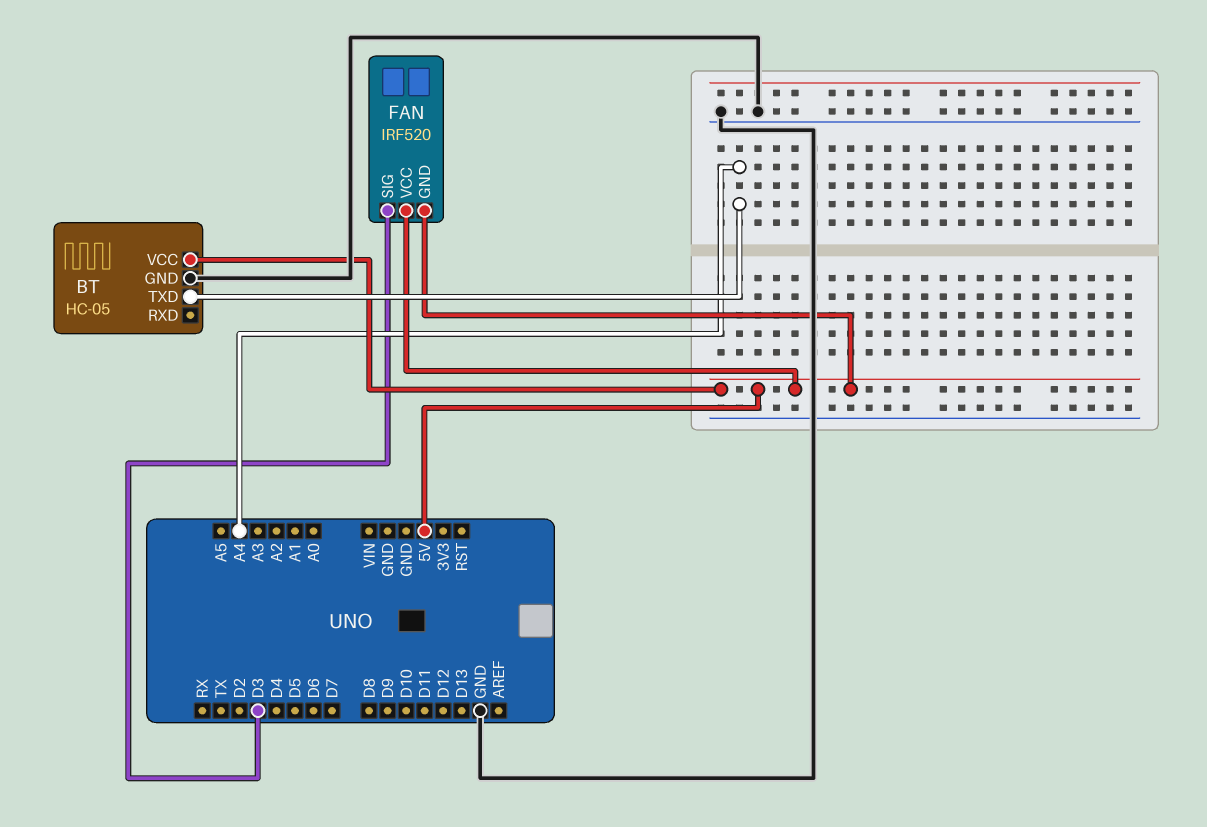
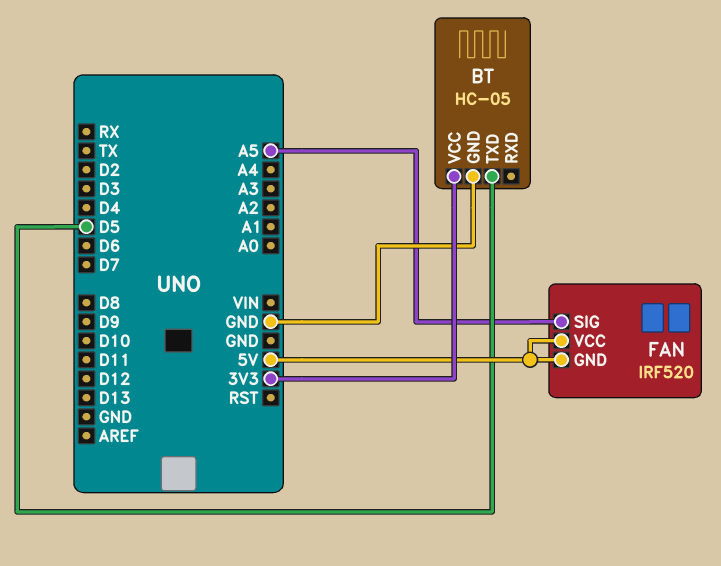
BT pin TXD: A4 -> D5
BT pin VCC: 5V -> 3V3
FAN pin SIG: D3 -> A5

